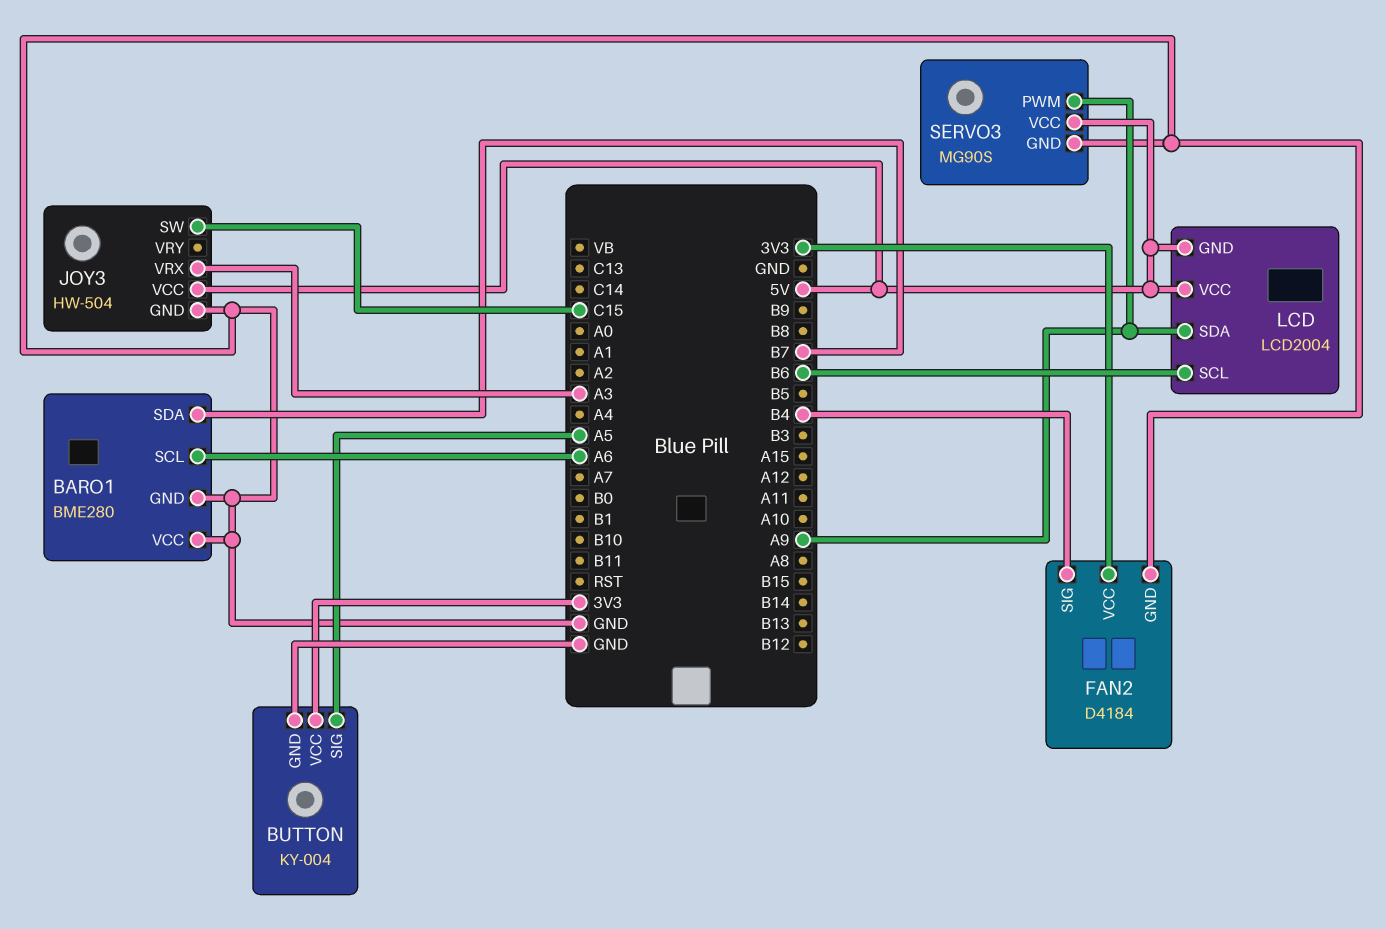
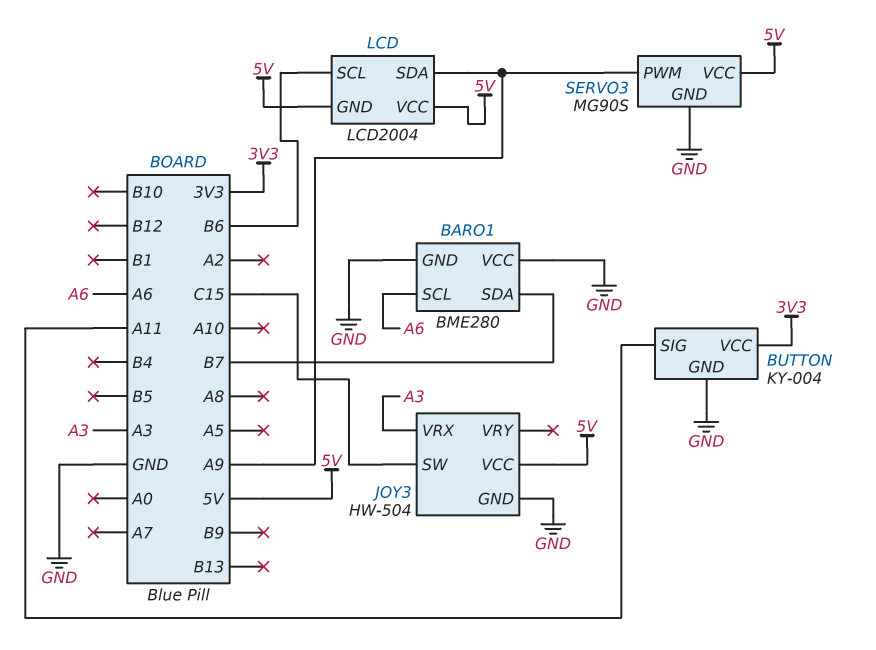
BUTTON pin SIG: A5 -> A11
FAN2: D4184 -> none
FAN2 pin GND: GND -> none
FAN2 pin SIG: B4 -> none
FAN2 pin VCC: 3V3 -> none

